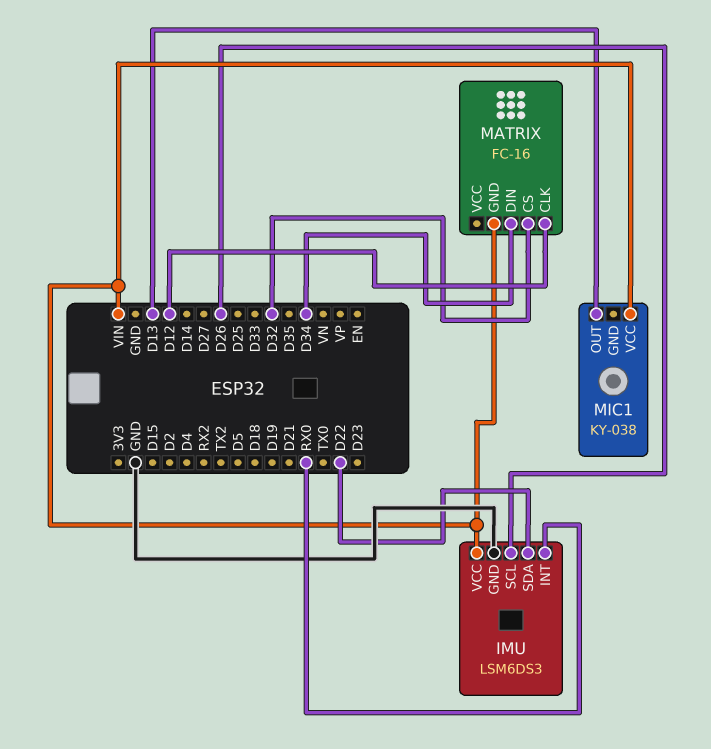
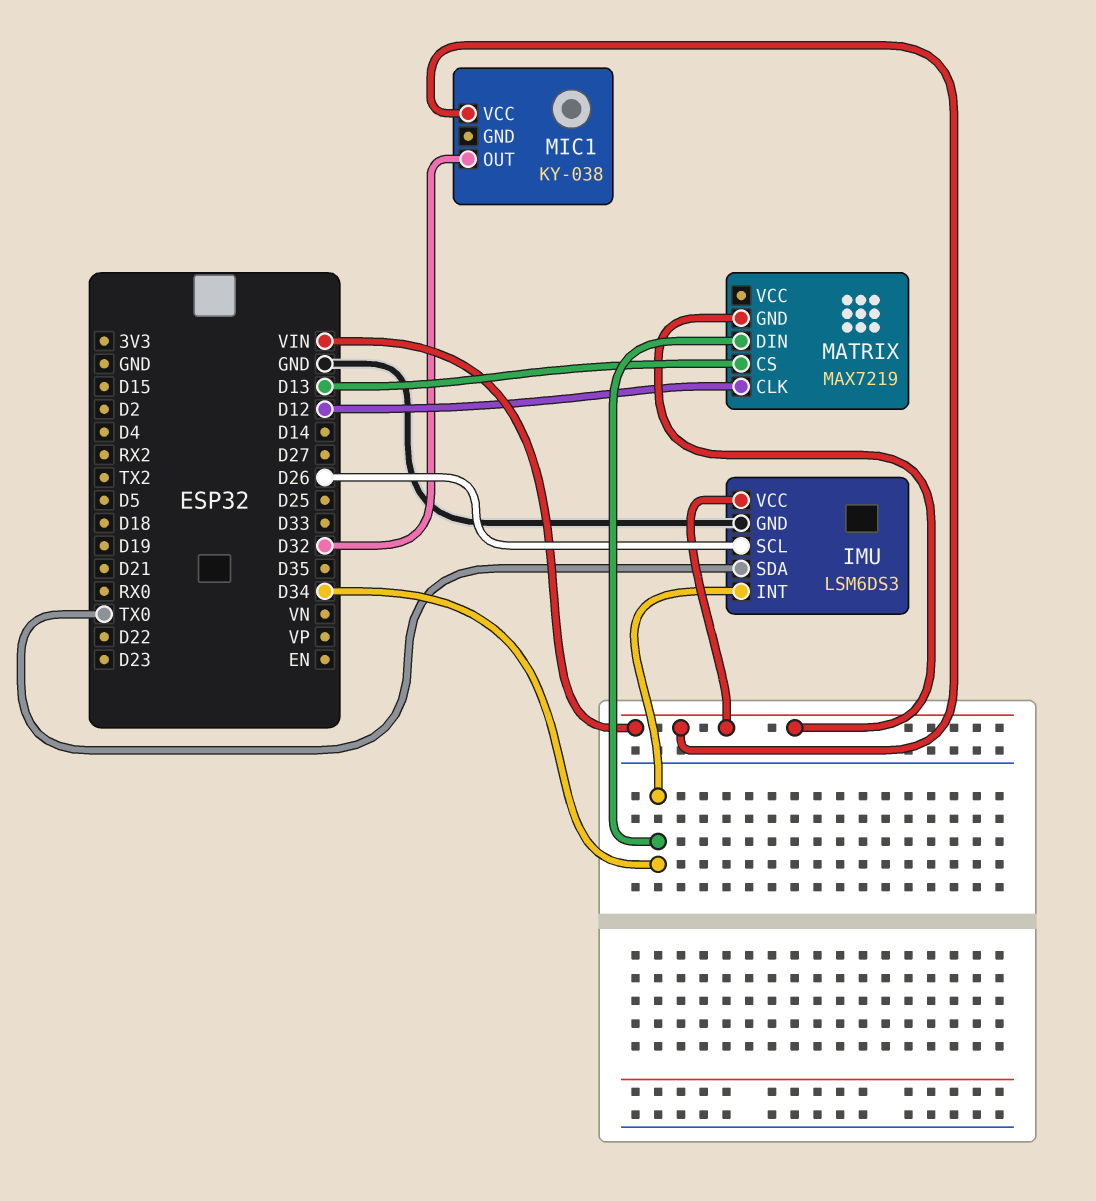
IMU pin INT: RX0 -> D34
IMU pin SDA: D22 -> TX0
MATRIX: FC-16 -> MAX7219
MATRIX pin CS: D32 -> D13
MIC1 pin OUT: D13 -> D32

